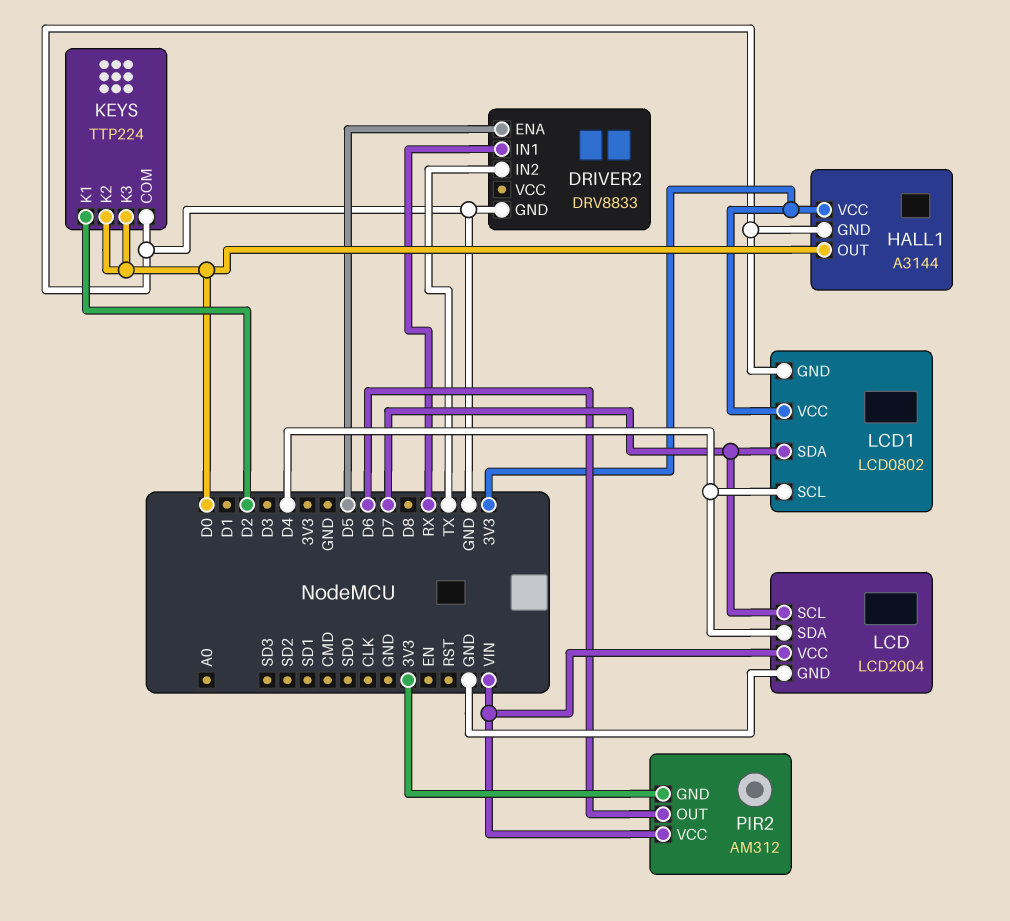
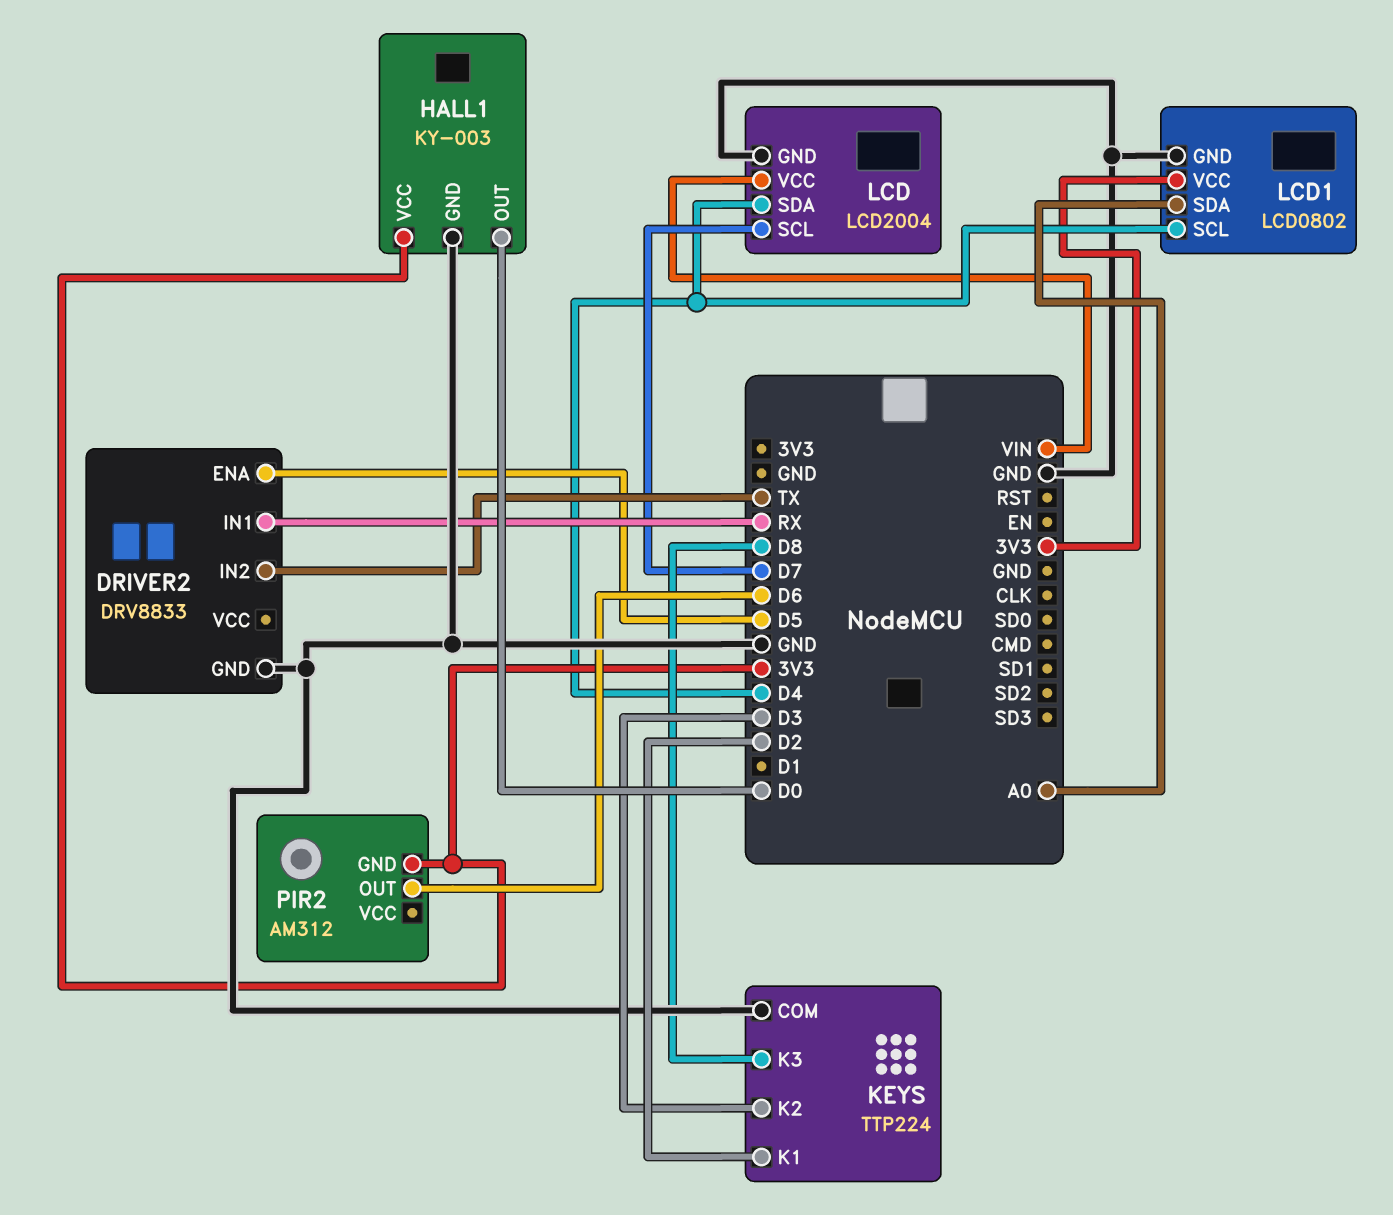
HALL1: A3144 -> KY-003
KEYS pin K2: D0 -> D3
KEYS pin K3: D0 -> D8
LCD1 pin SDA: D7 -> A0
PIR2 pin VCC: VIN -> none

